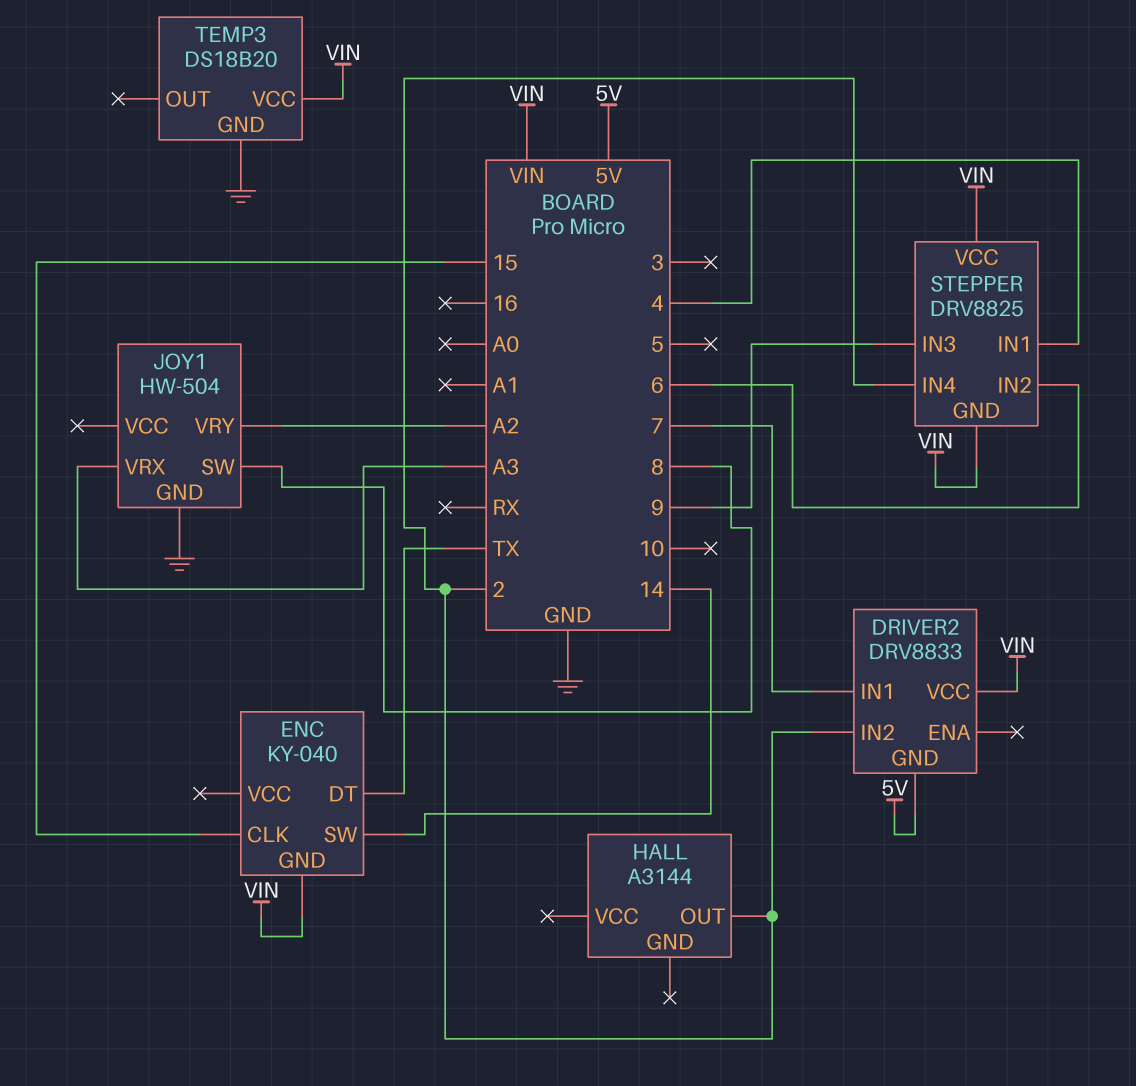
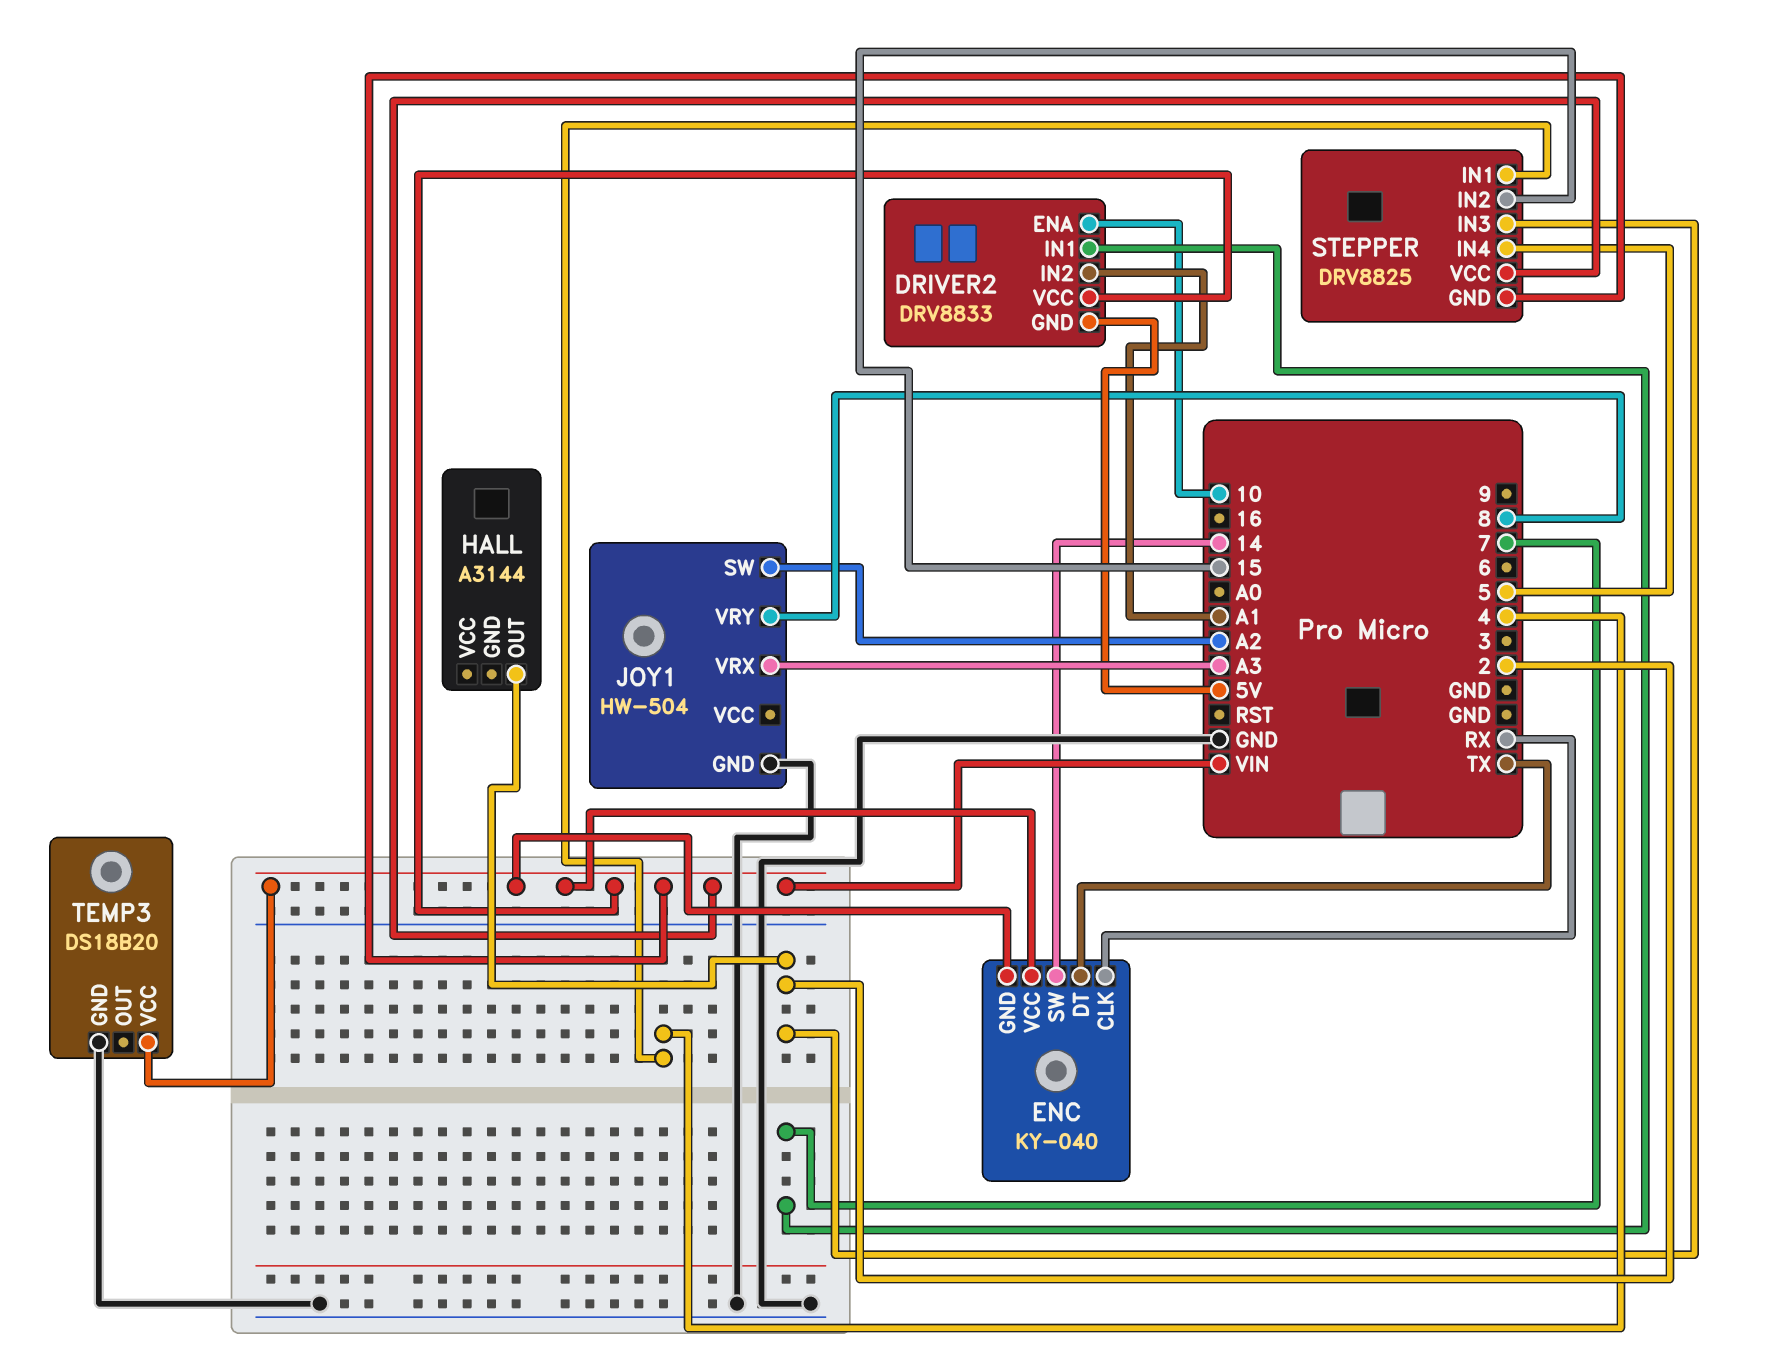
DRIVER2 pin ENA: none -> 10
DRIVER2 pin IN2: 2 -> A1
ENC pin CLK: 15 -> RX
ENC pin VCC: none -> VIN
JOY1 pin SW: 8 -> A2
JOY1 pin VRY: A2 -> 8
STEPPER pin IN2: 6 -> 15
STEPPER pin IN3: 9 -> 2
STEPPER pin IN4: 2 -> 5

